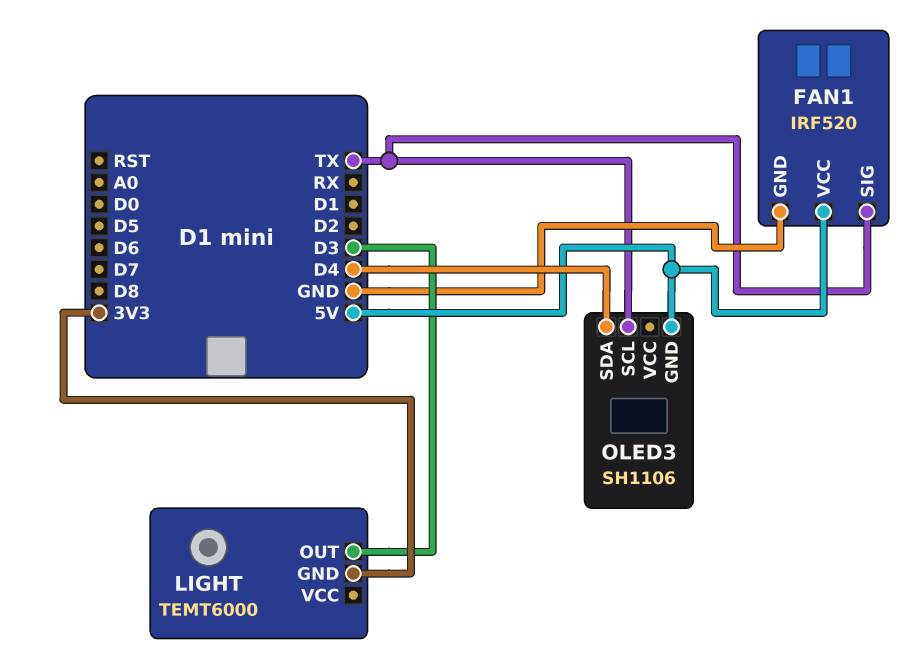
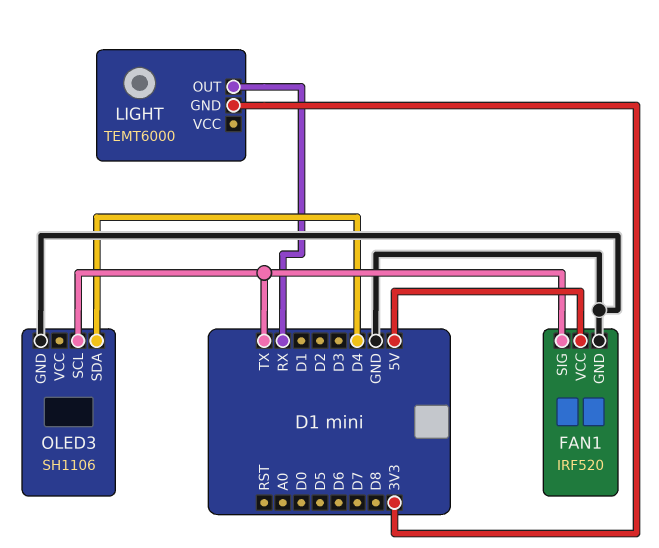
LIGHT pin OUT: D3 -> RX
OLED3 pin GND: 5V -> GND

